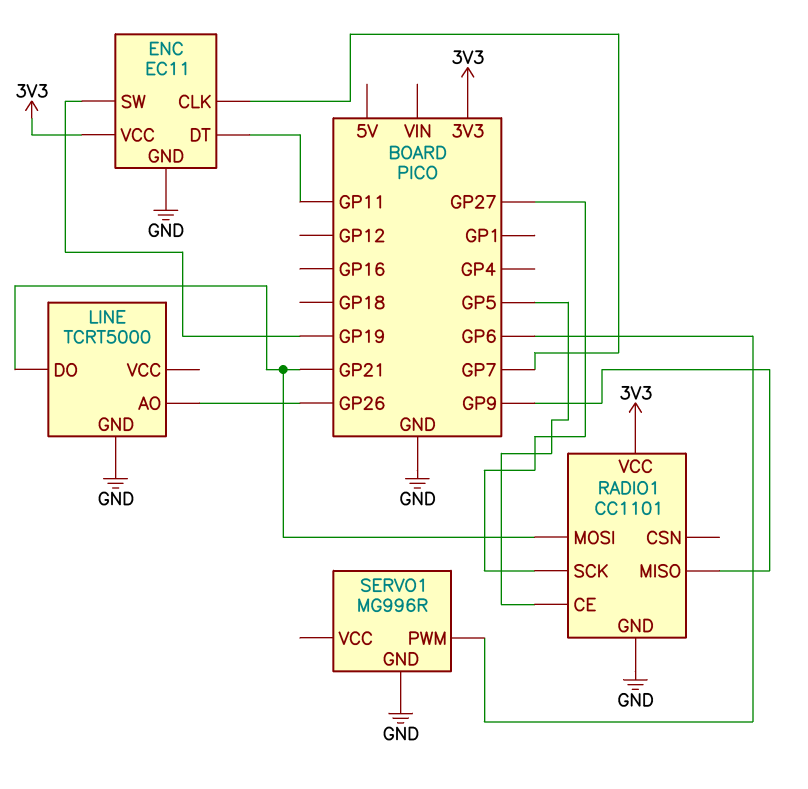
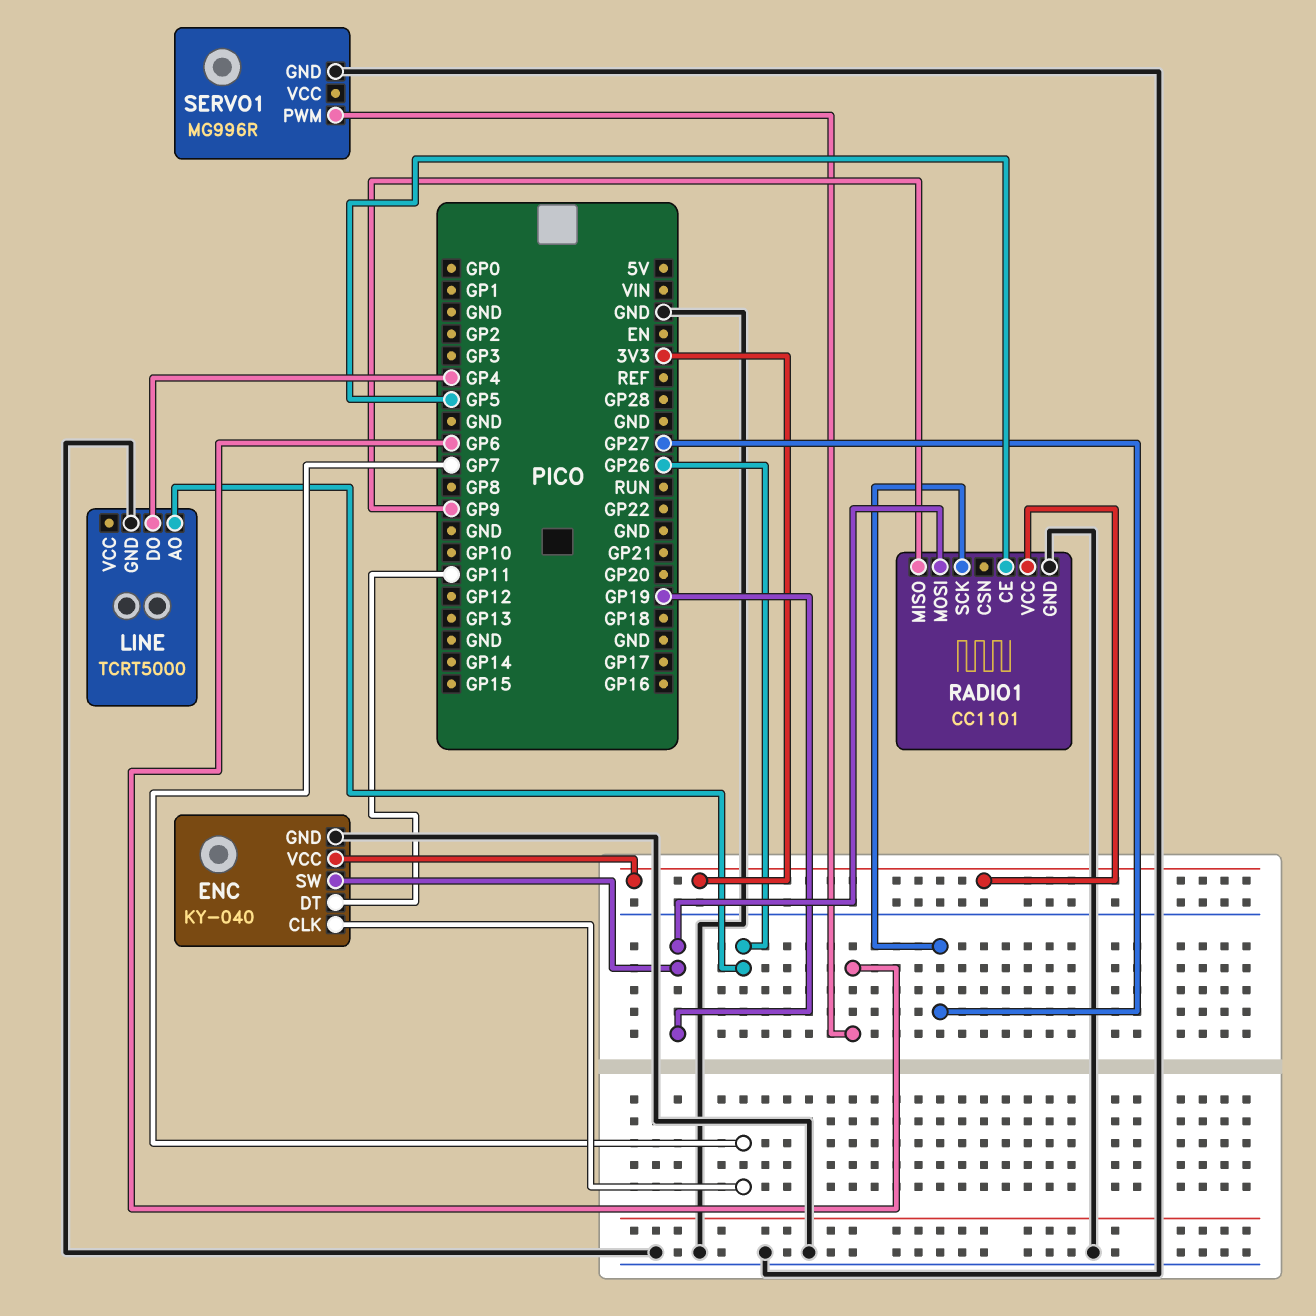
ENC: EC11 -> KY-040
LINE pin DO: GP21 -> GP4
RADIO1 pin MOSI: GP21 -> GP19

